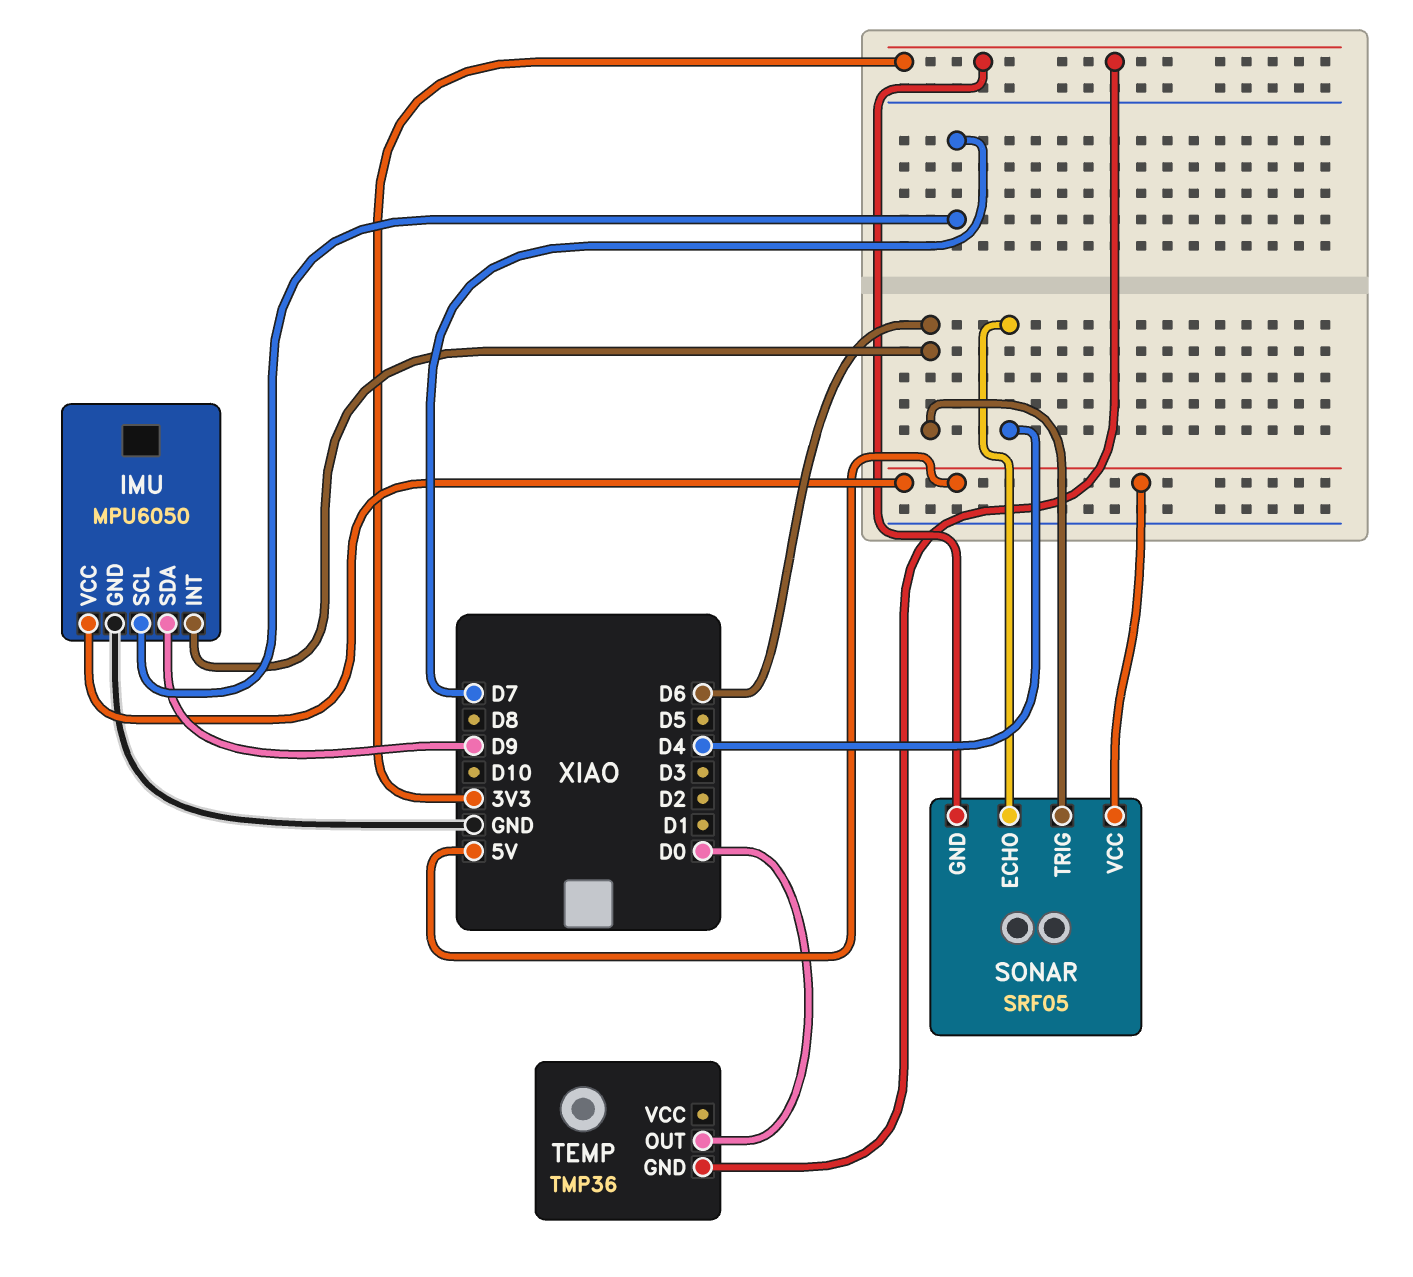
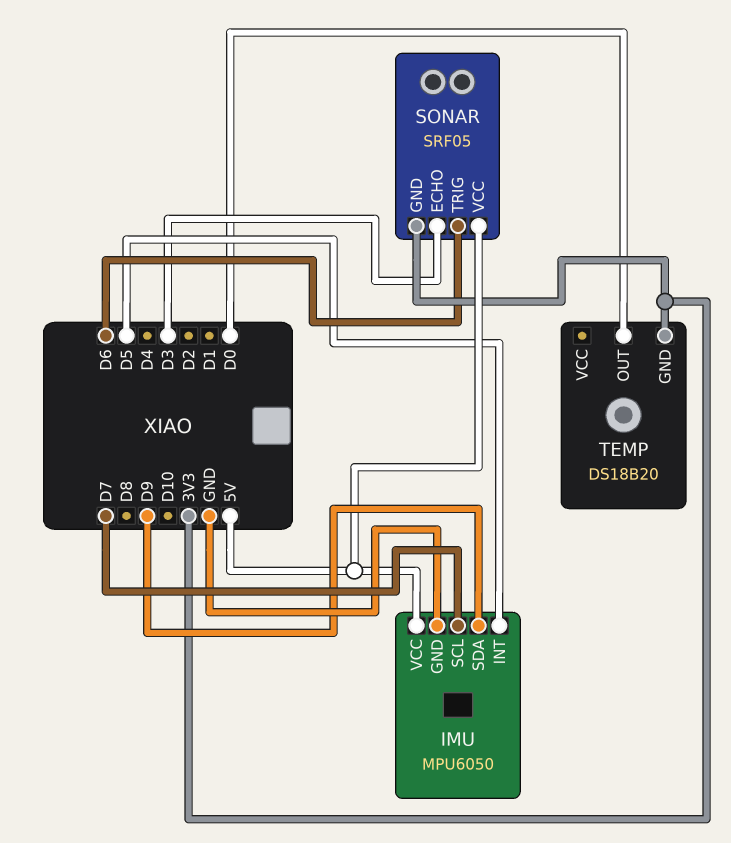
IMU pin INT: D6 -> D5
SONAR pin ECHO: D4 -> D3
TEMP: TMP36 -> DS18B20

